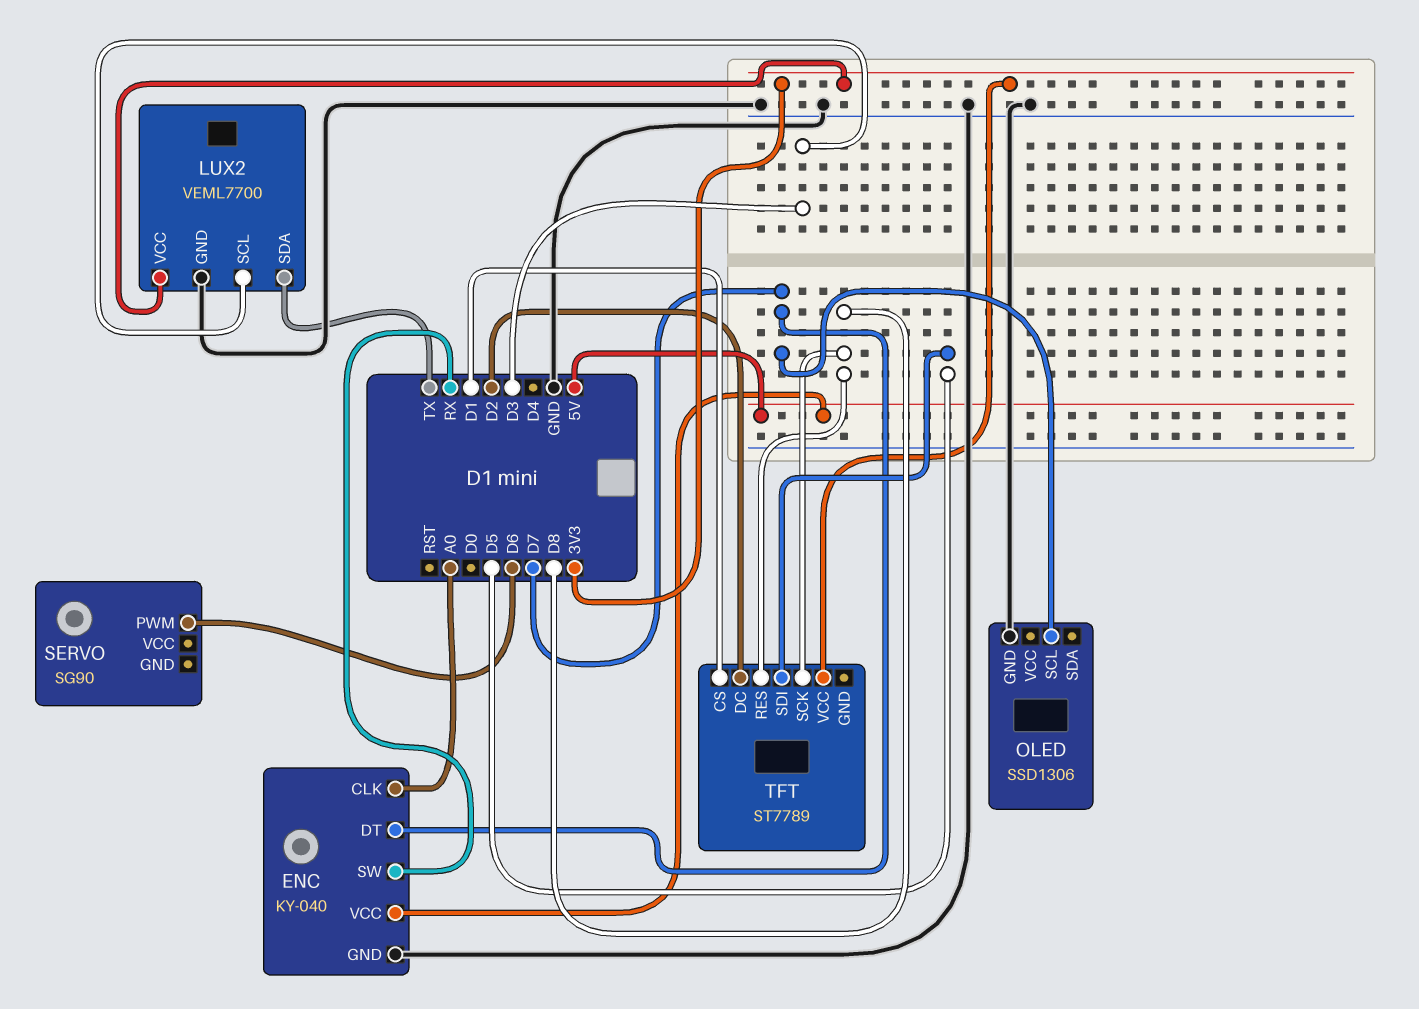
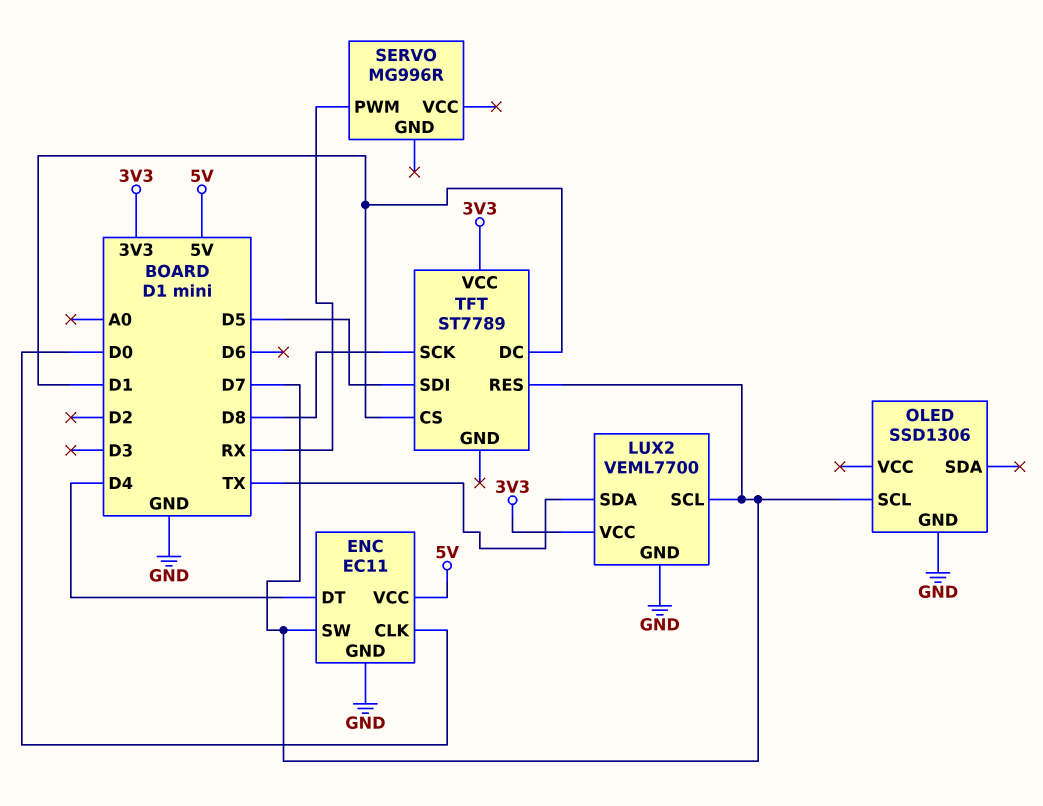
ENC: KY-040 -> EC11
ENC pin CLK: A0 -> D0
ENC pin DT: D7 -> D4
ENC pin SW: RX -> D7
LUX2 pin SCL: D3 -> D7
SERVO: SG90 -> MG996R
SERVO pin PWM: D6 -> RX
TFT pin DC: D2 -> D1
TFT pin RES: D8 -> D7

